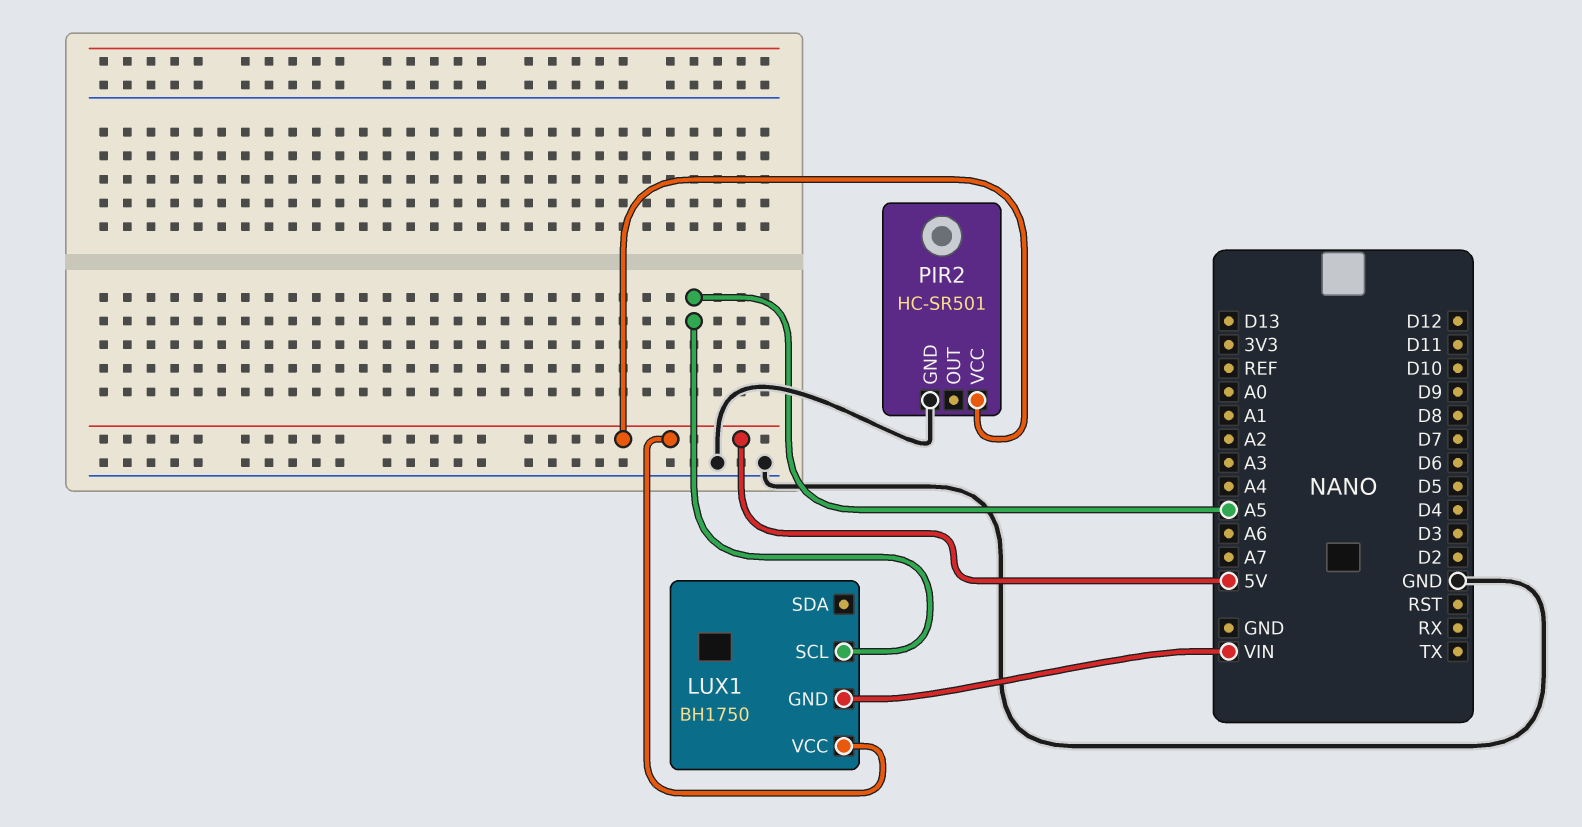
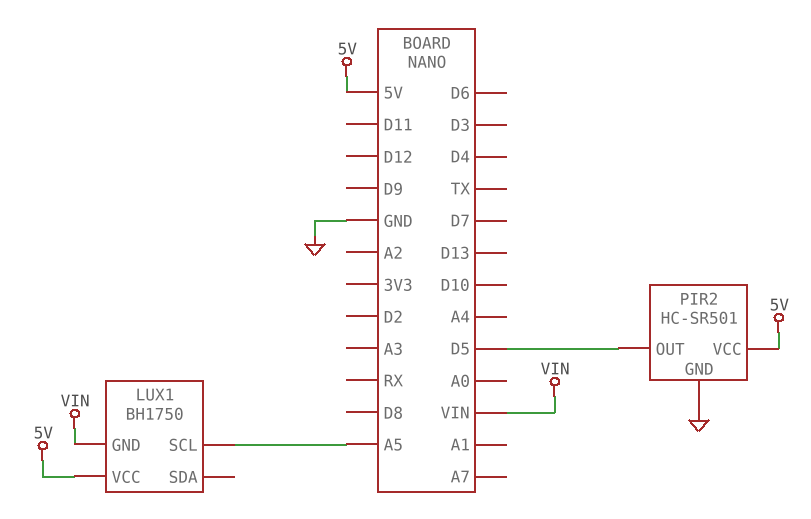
PIR2 pin OUT: none -> D5

